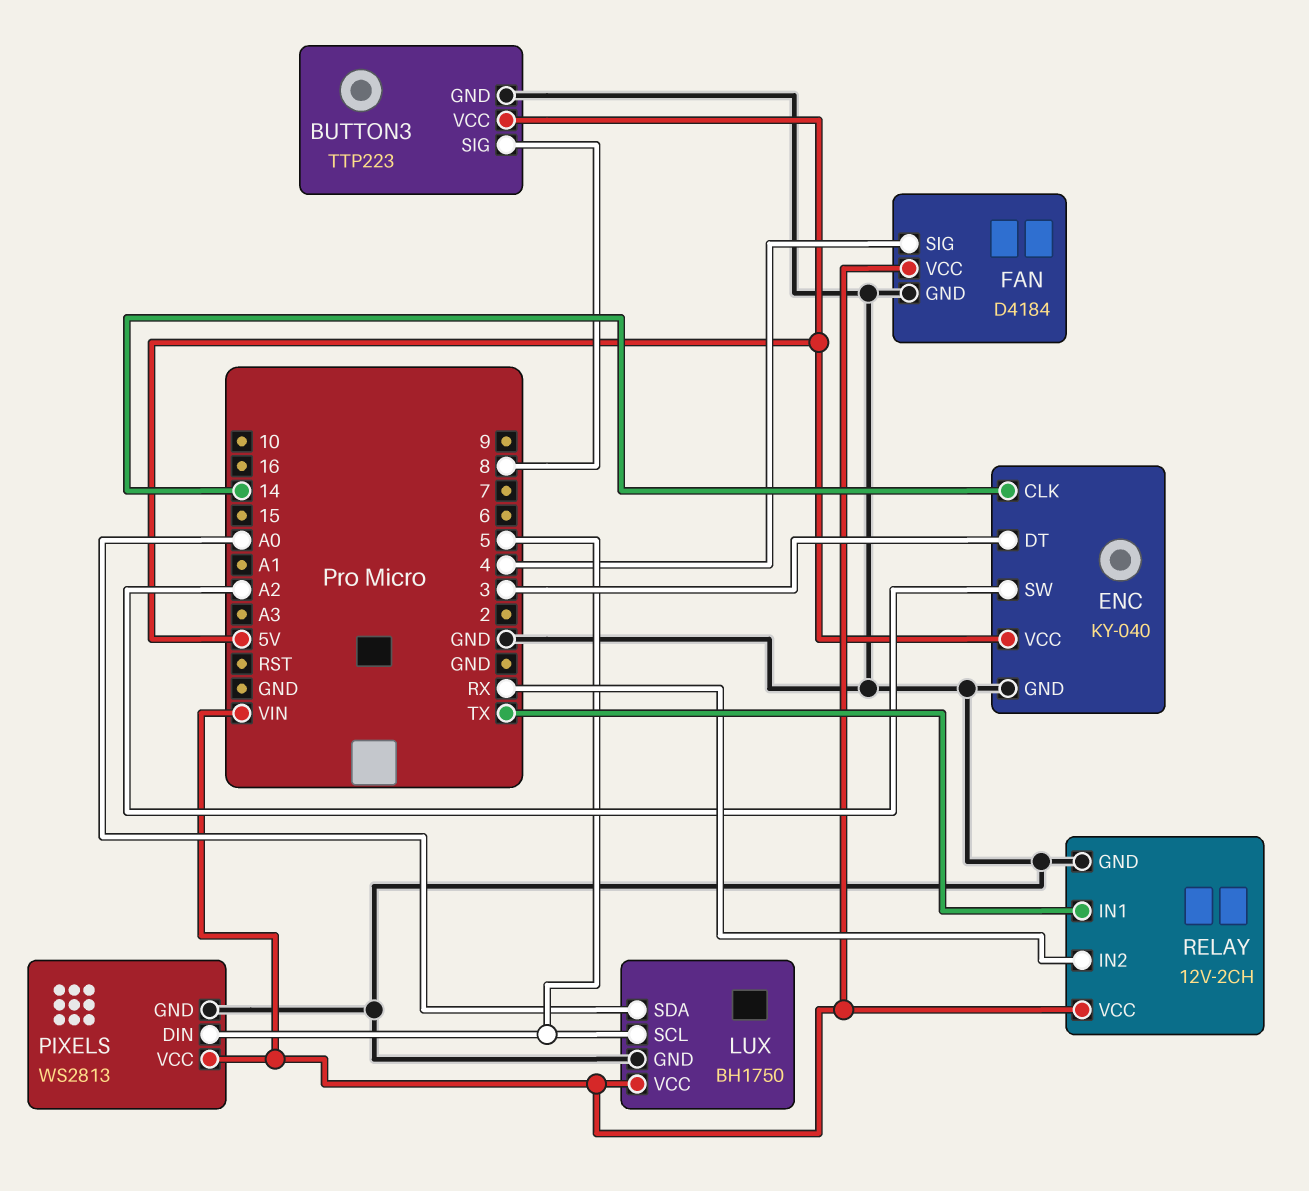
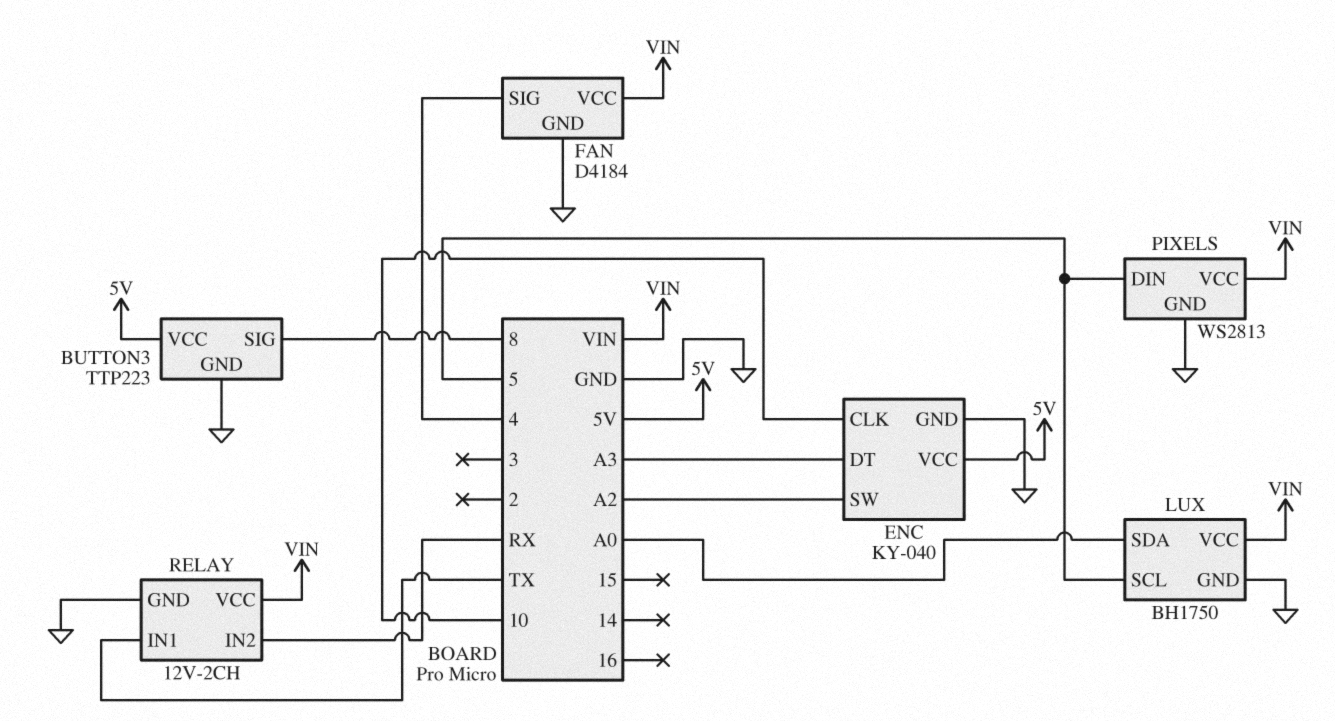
ENC pin CLK: 14 -> 10
ENC pin DT: 3 -> A3

